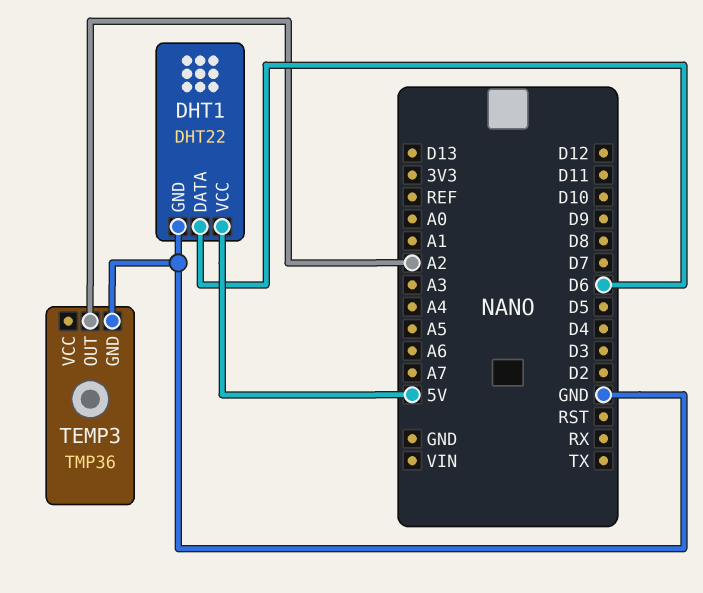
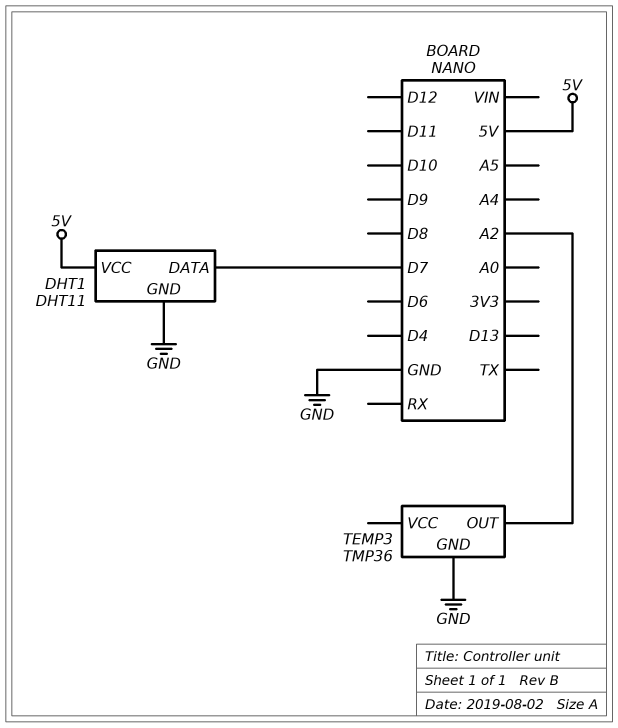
DHT1: DHT22 -> DHT11
DHT1 pin DATA: D6 -> D7

